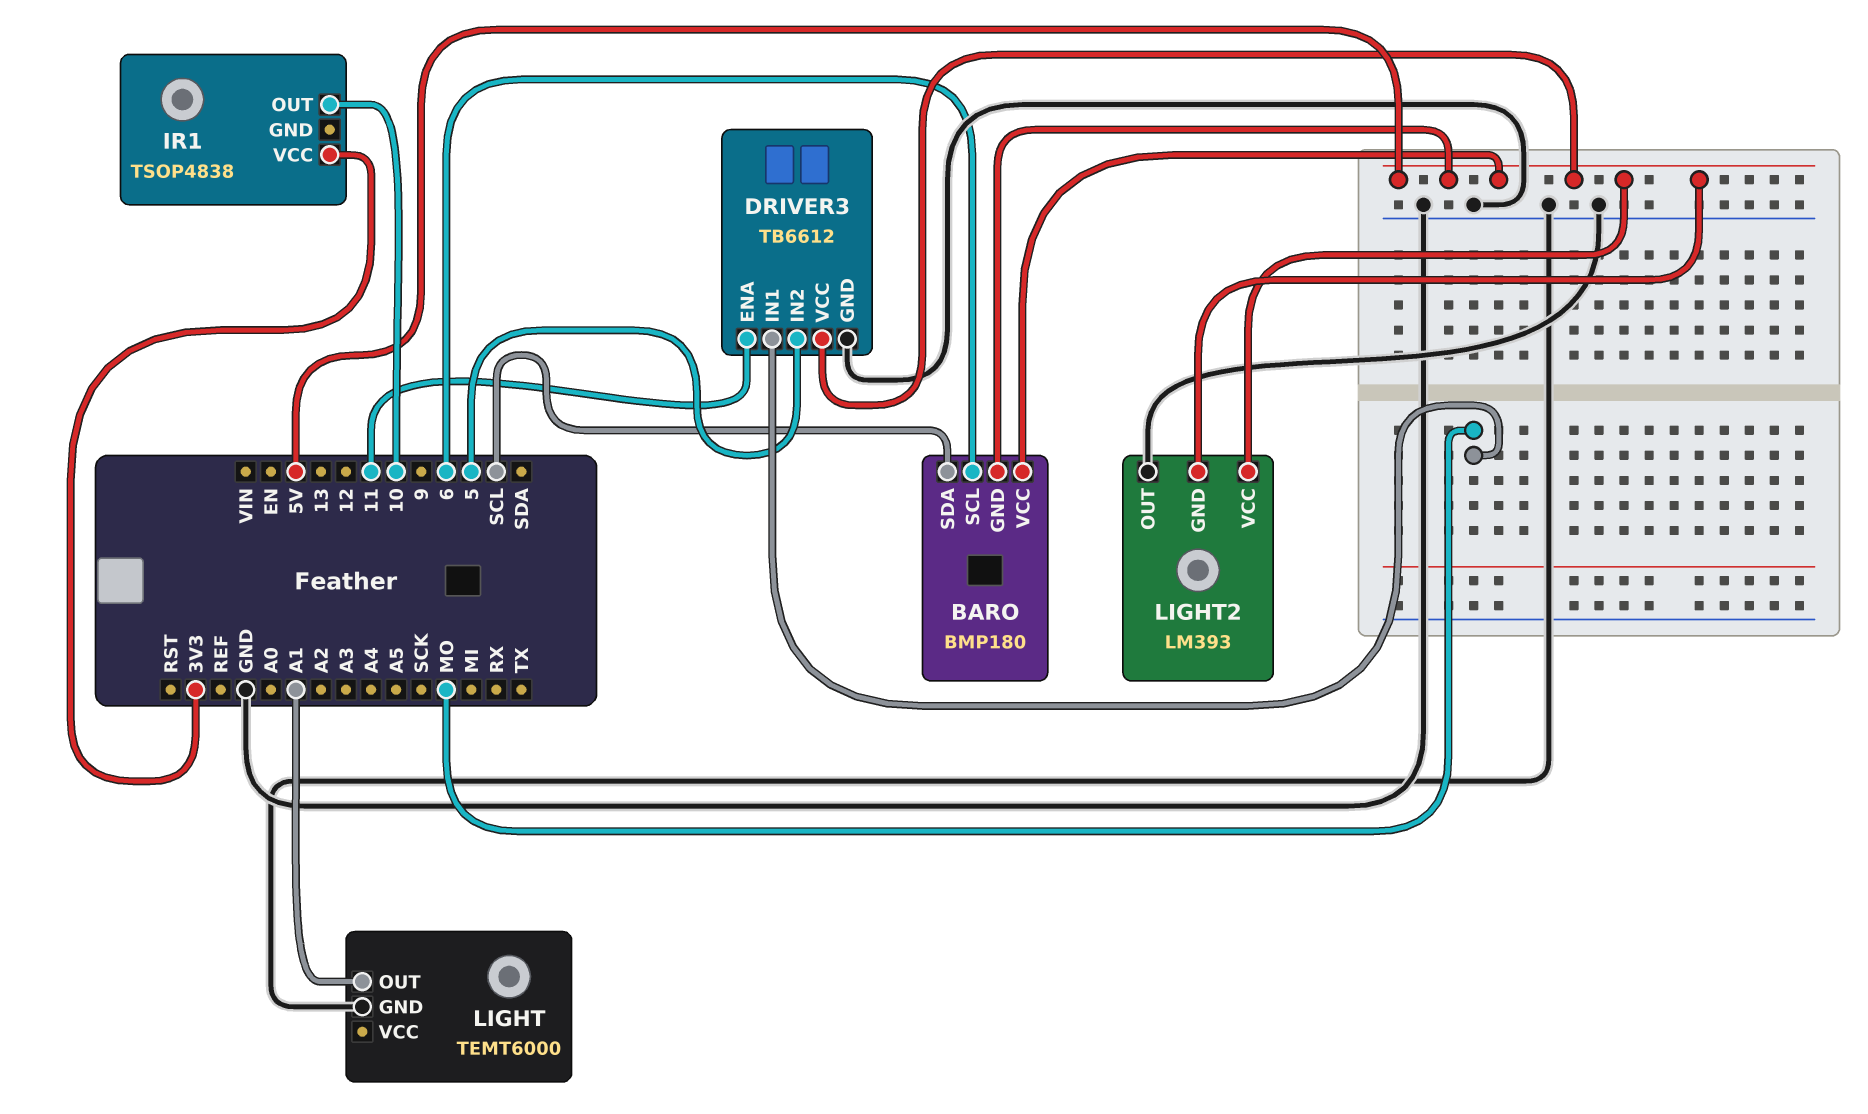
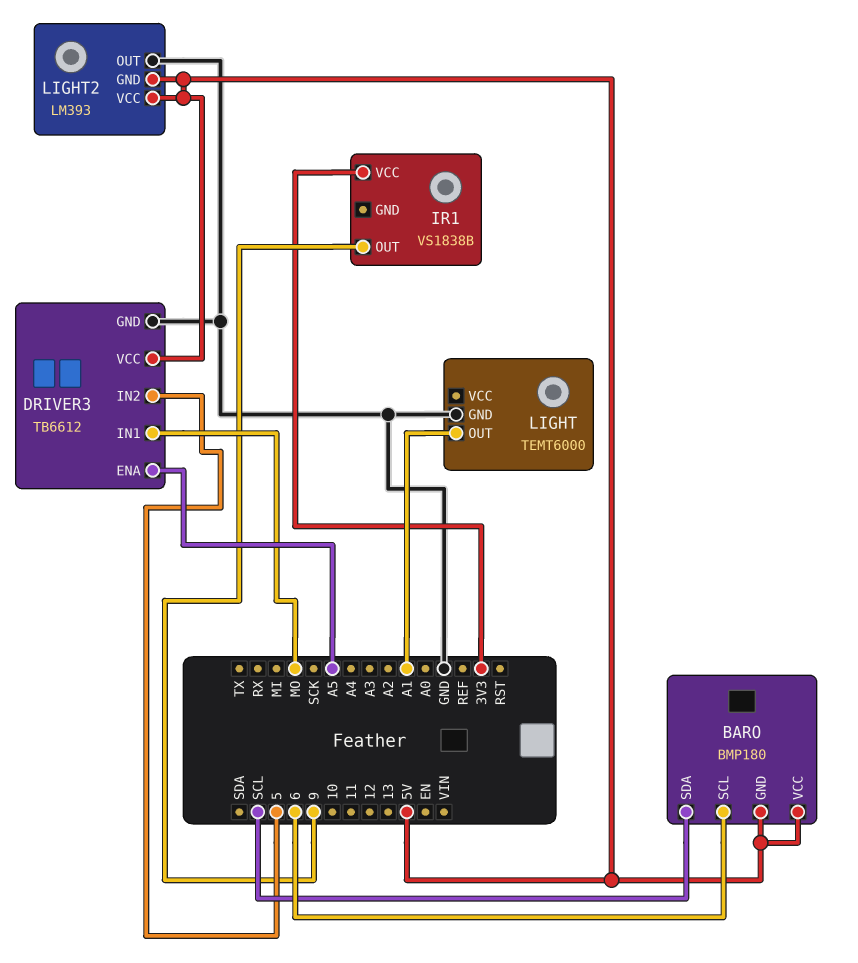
DRIVER3 pin ENA: 11 -> A5
IR1: TSOP4838 -> VS1838B
IR1 pin OUT: 10 -> 9

